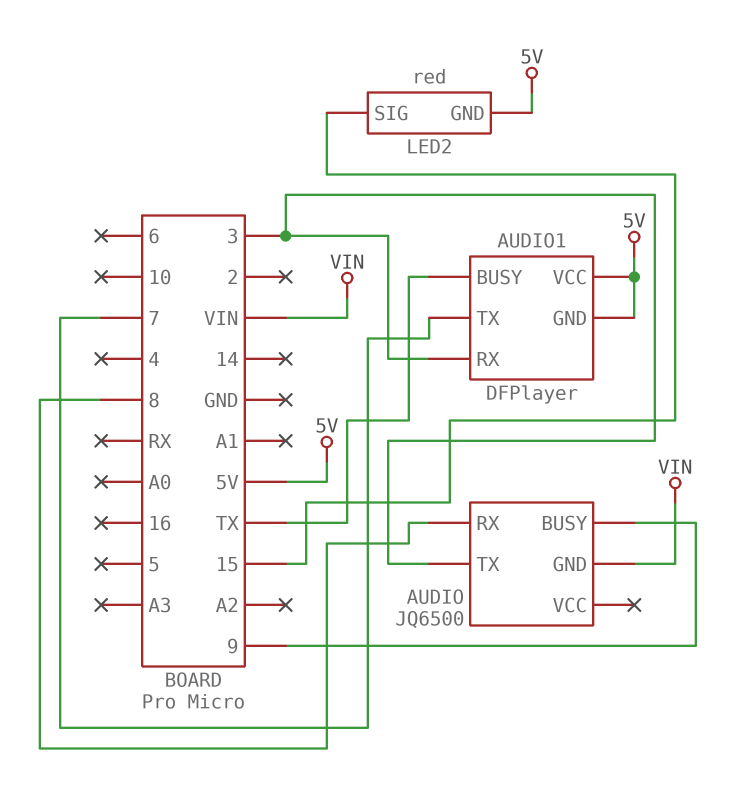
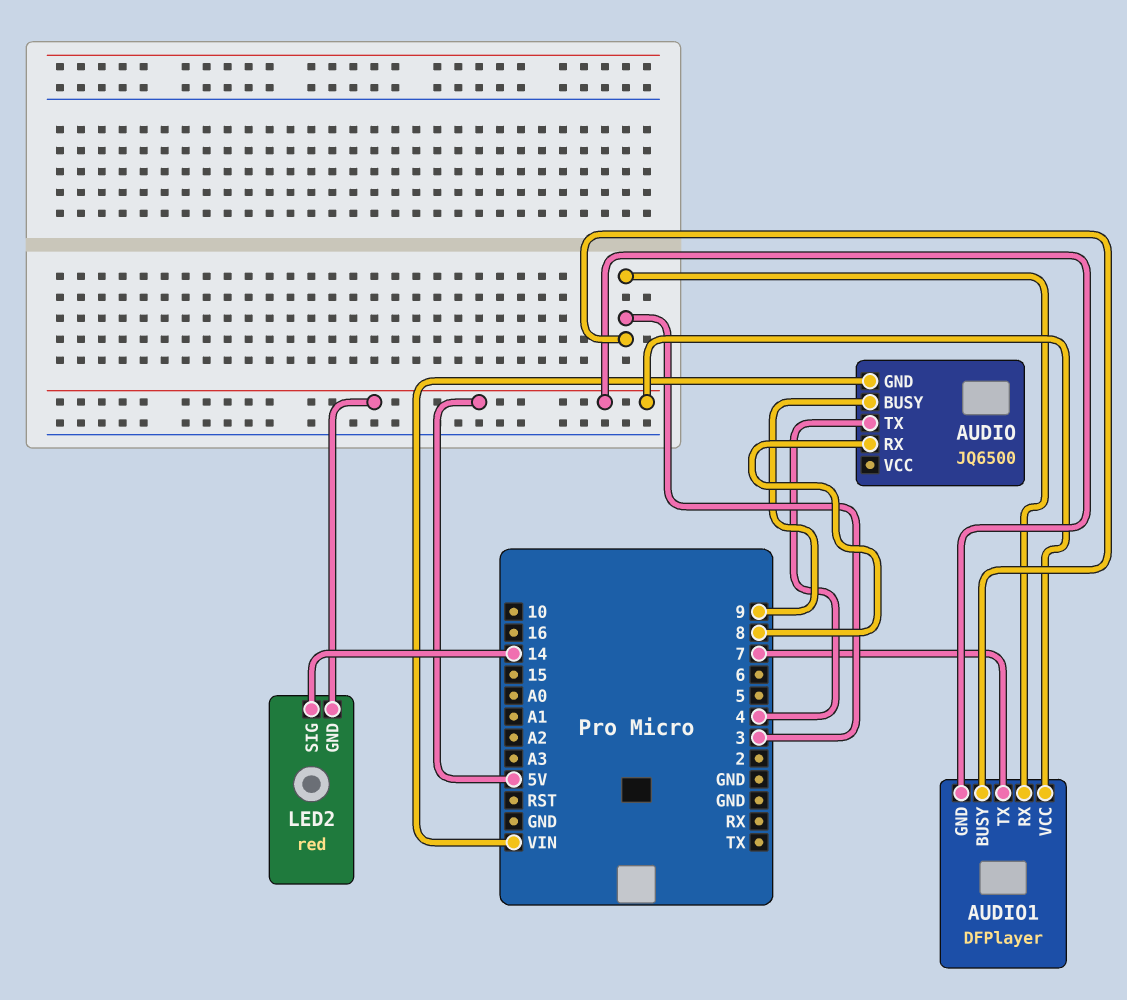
AUDIO pin TX: 3 -> 4
AUDIO1 pin BUSY: TX -> 3
LED2 pin SIG: 15 -> 14

